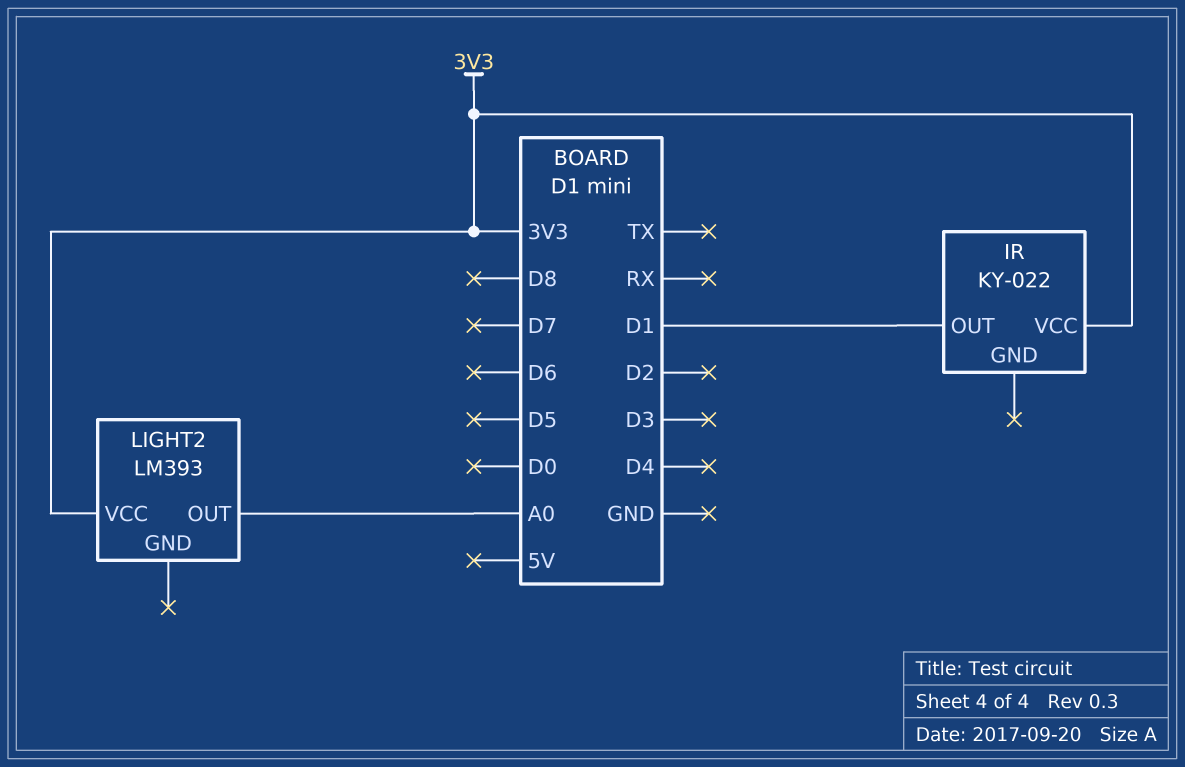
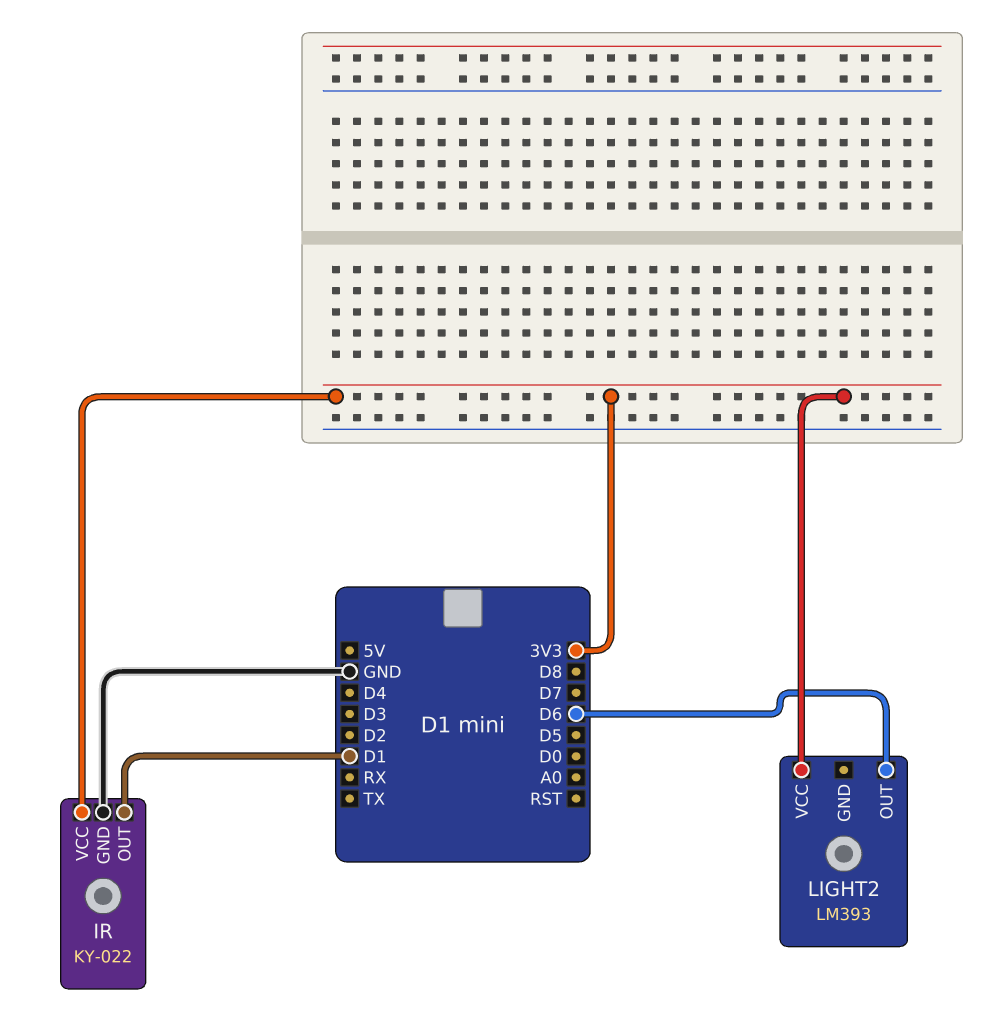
IR pin GND: none -> GND
LIGHT2 pin OUT: A0 -> D6

